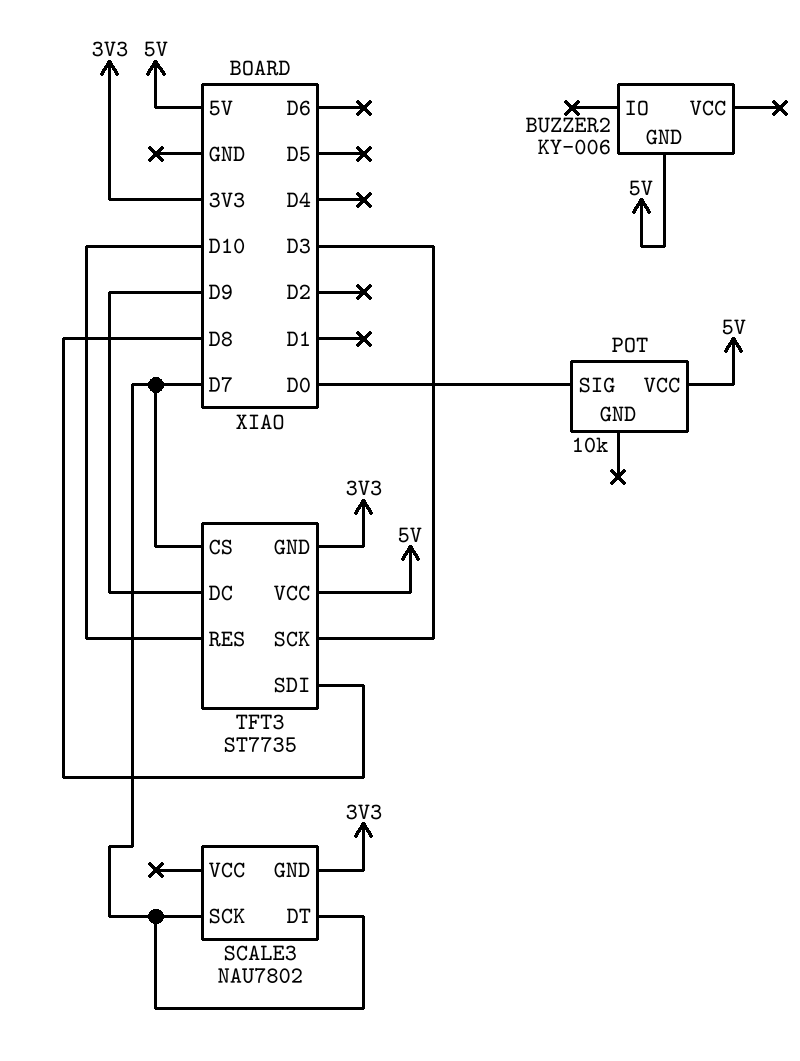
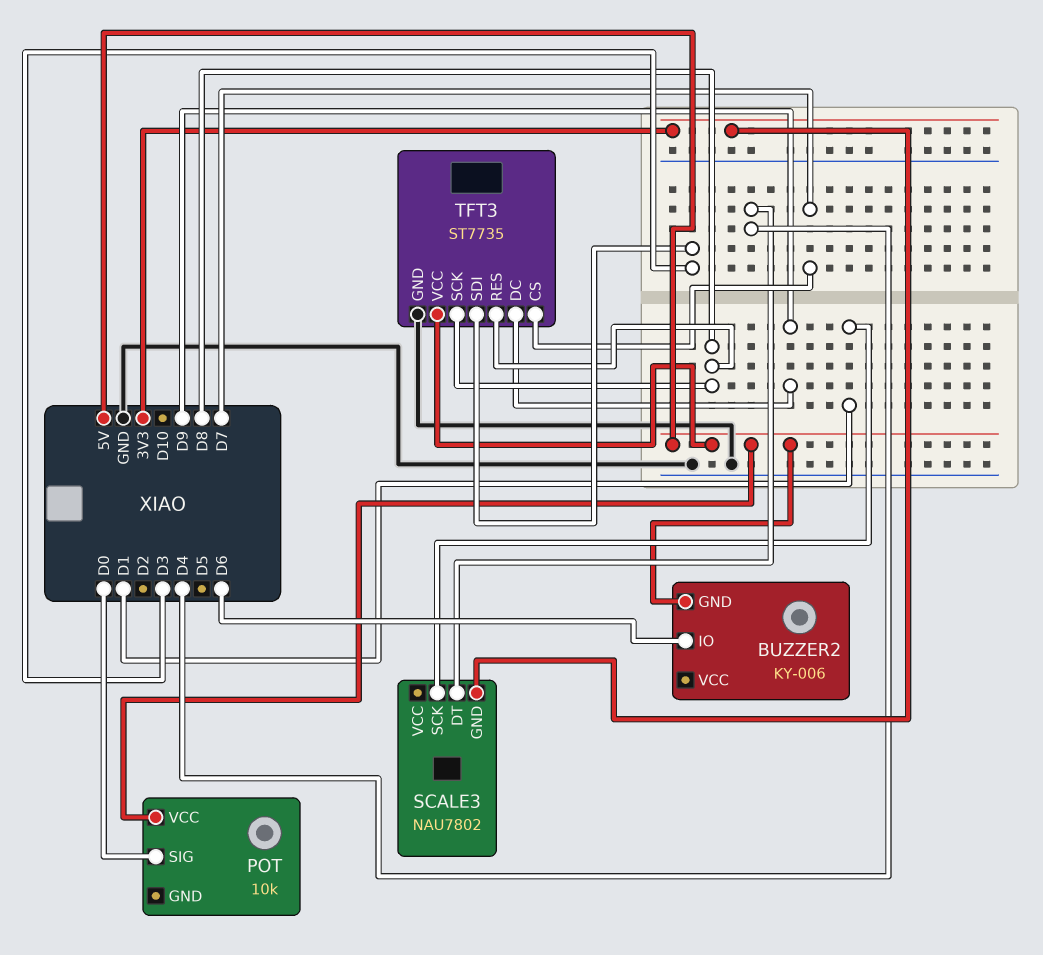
BUZZER2 pin IO: none -> D6
SCALE3 pin DT: D7 -> D4
SCALE3 pin SCK: D7 -> D1
TFT3 pin GND: 3V3 -> GND
TFT3 pin RES: D10 -> D8
TFT3 pin SCK: D3 -> D8
TFT3 pin SDI: D8 -> D3

